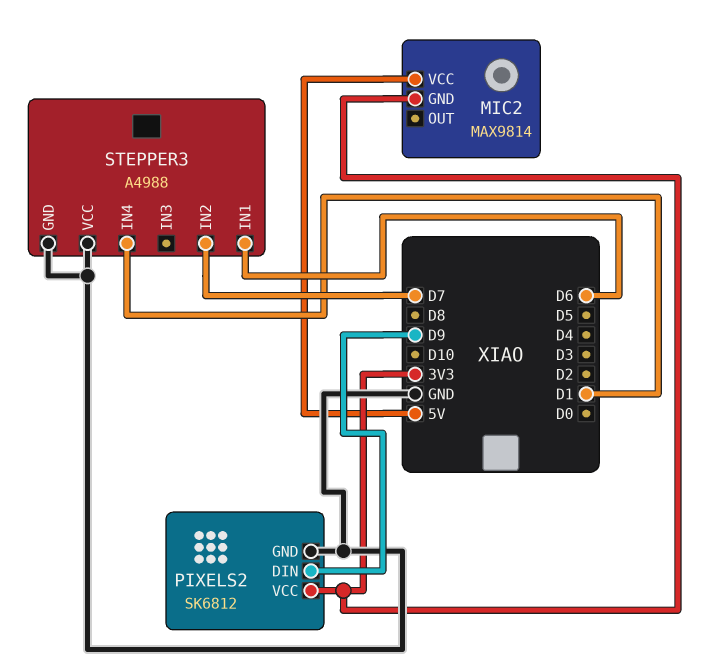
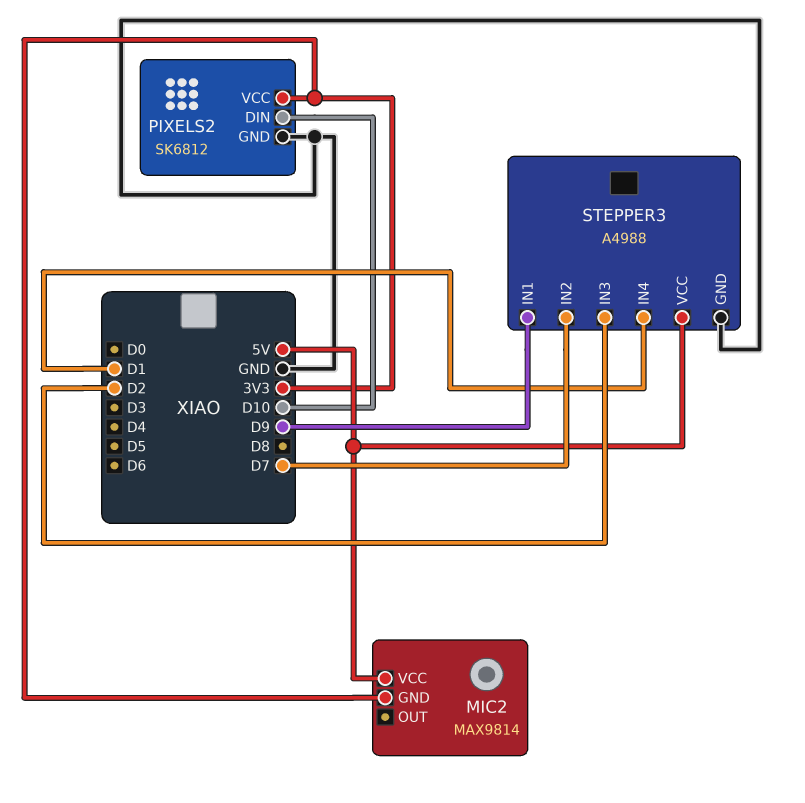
PIXELS2 pin DIN: D9 -> D10
STEPPER3 pin IN1: D6 -> D9
STEPPER3 pin IN3: none -> D2
STEPPER3 pin VCC: GND -> 5V

